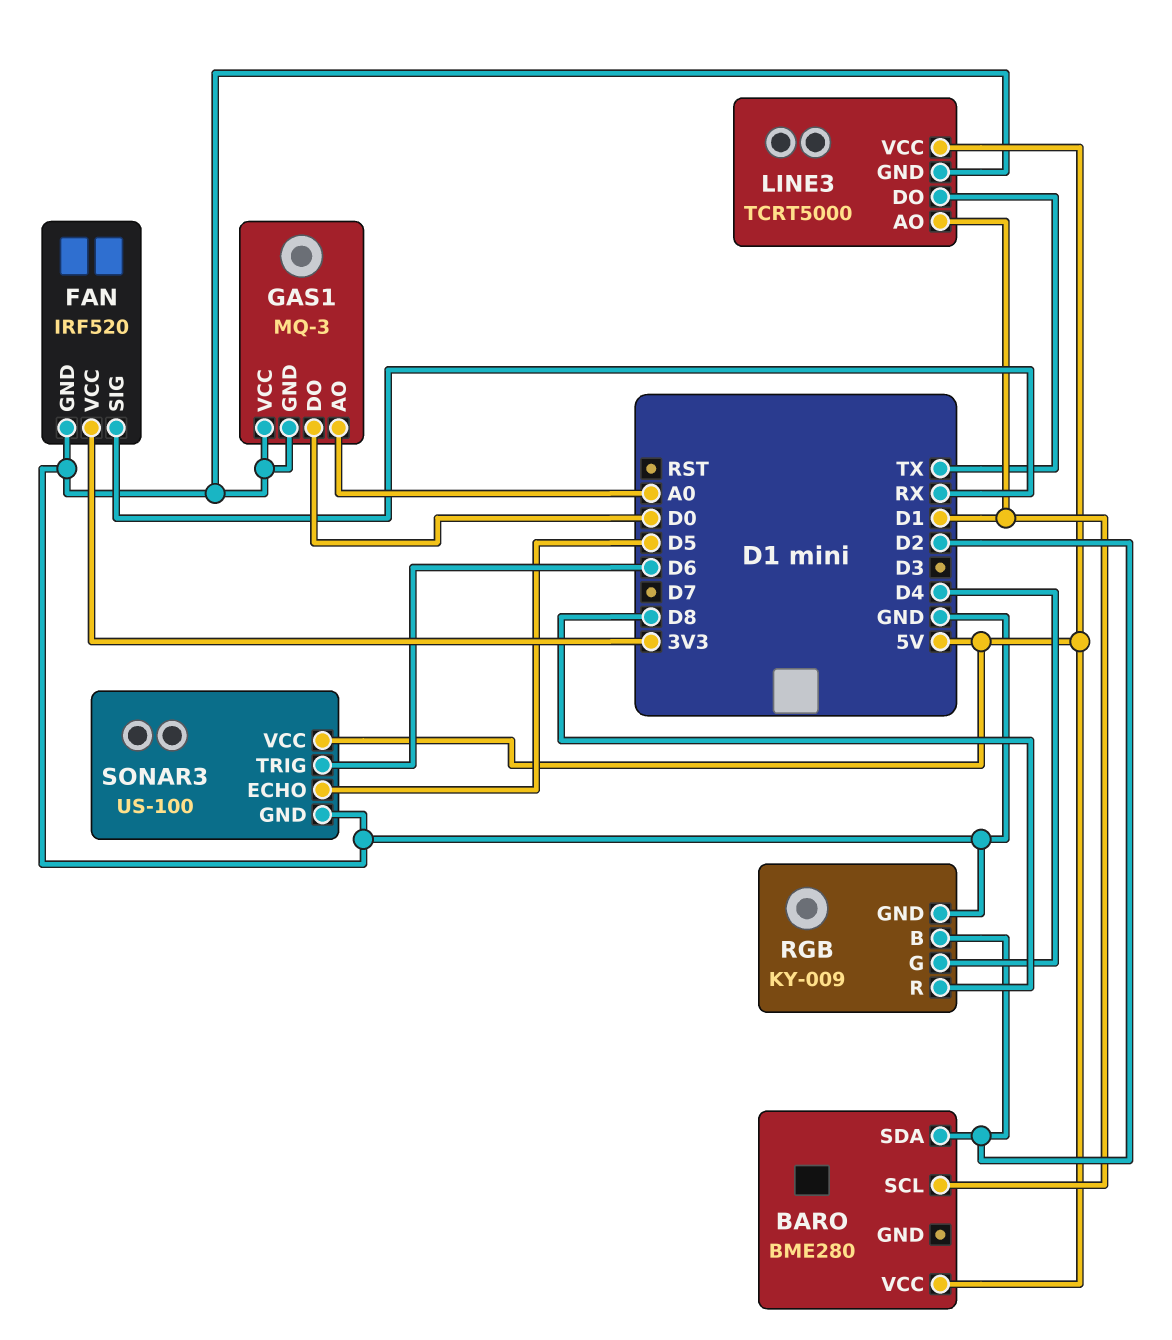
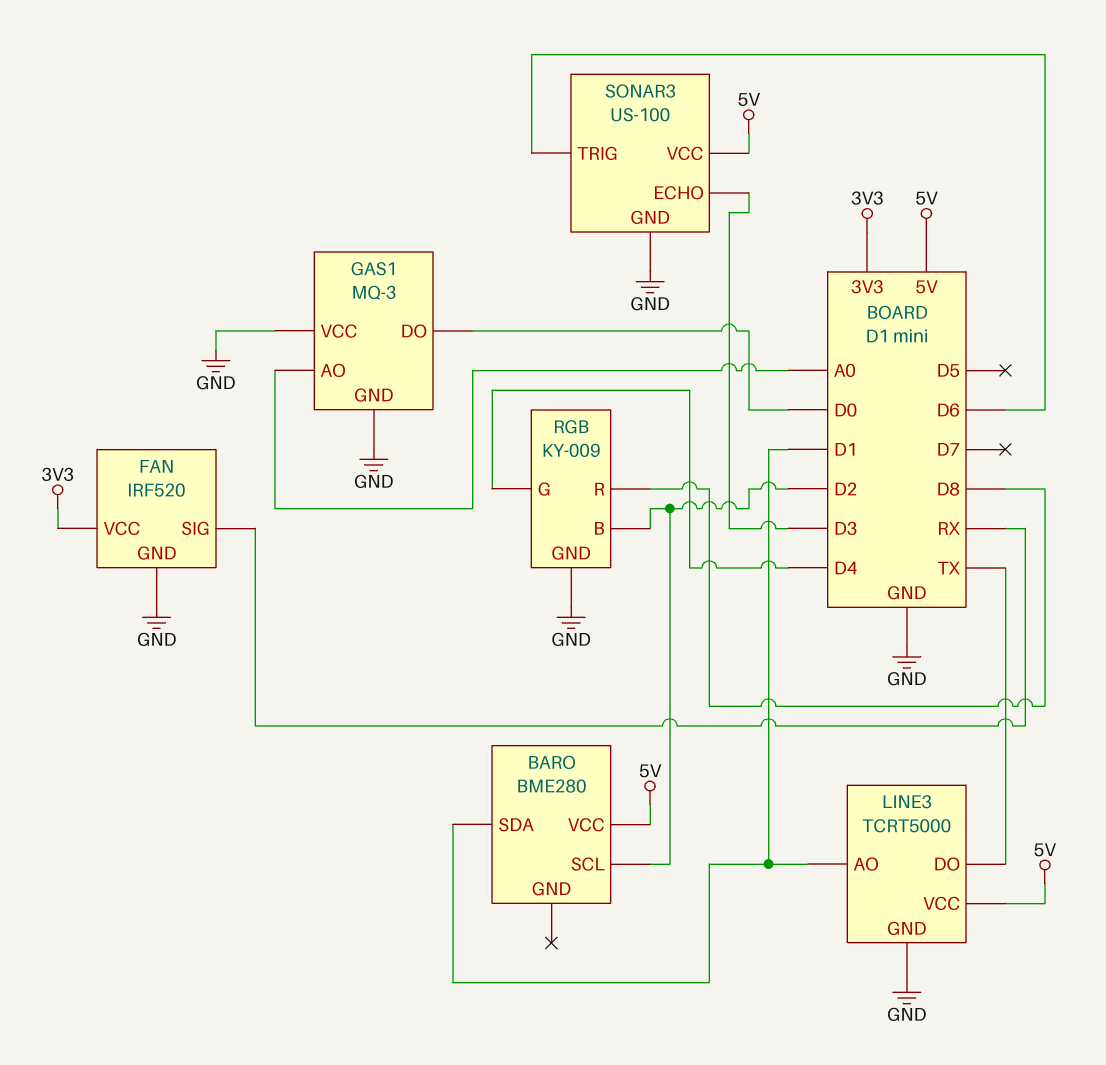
BARO pin SCL: D1 -> D2
BARO pin SDA: D2 -> D1
SONAR3 pin ECHO: D5 -> D3

